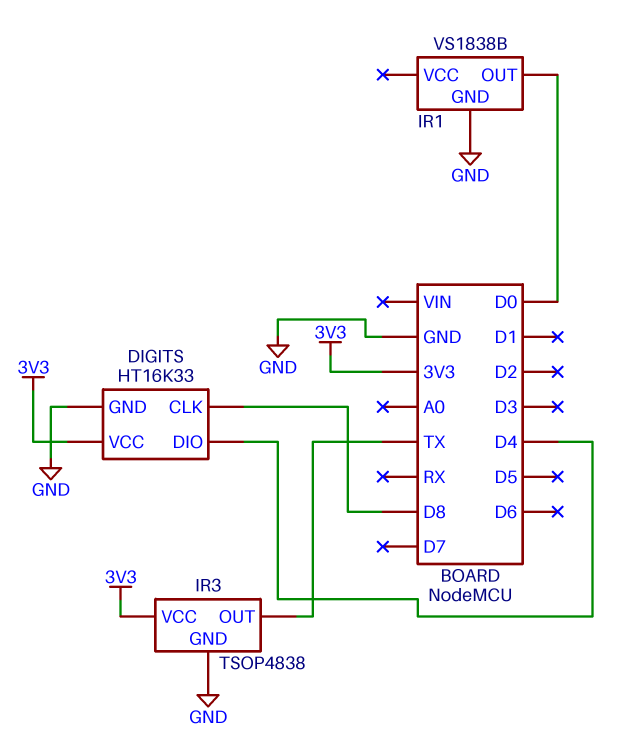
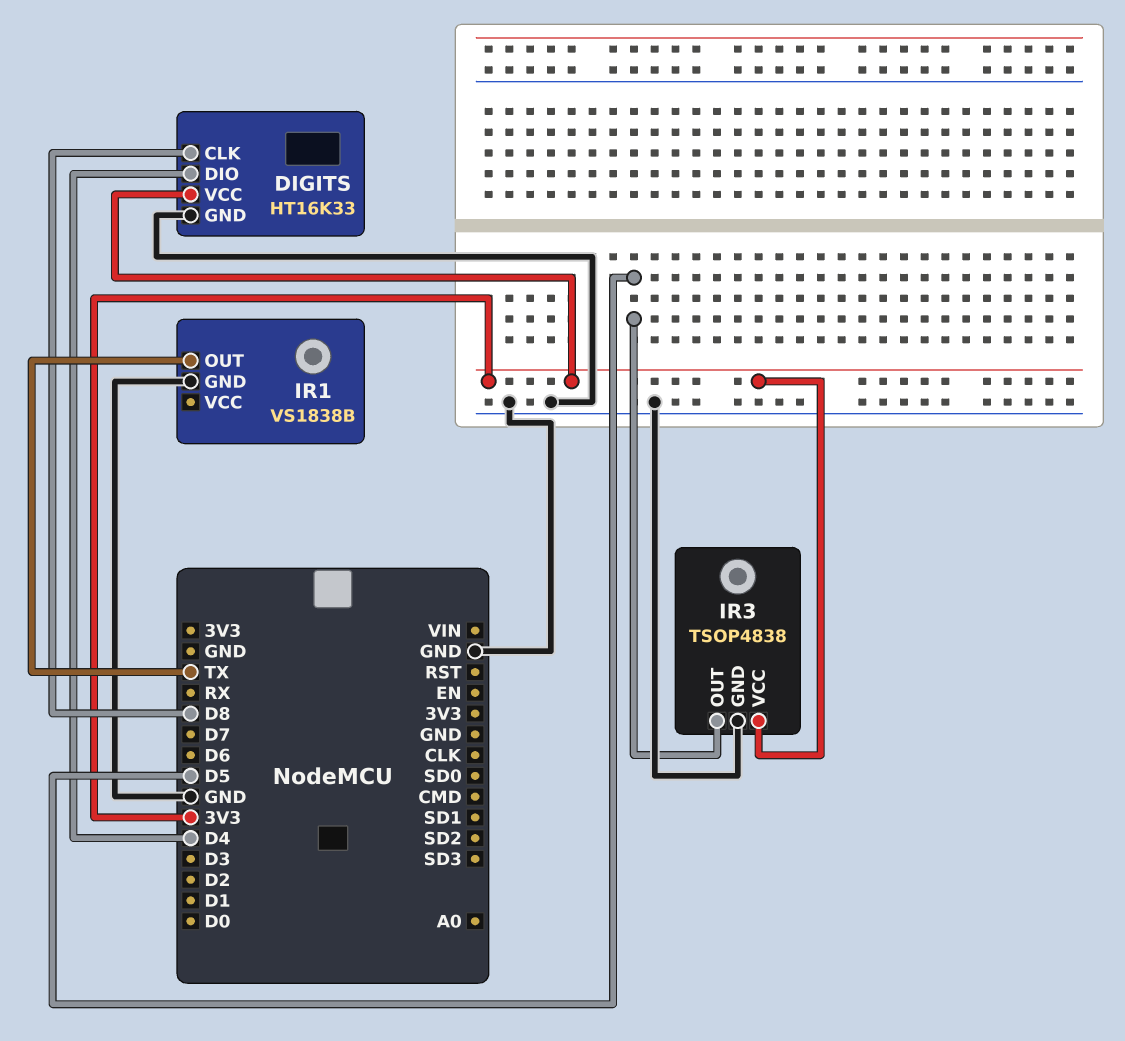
IR1 pin OUT: D0 -> TX
IR3 pin OUT: TX -> D5

